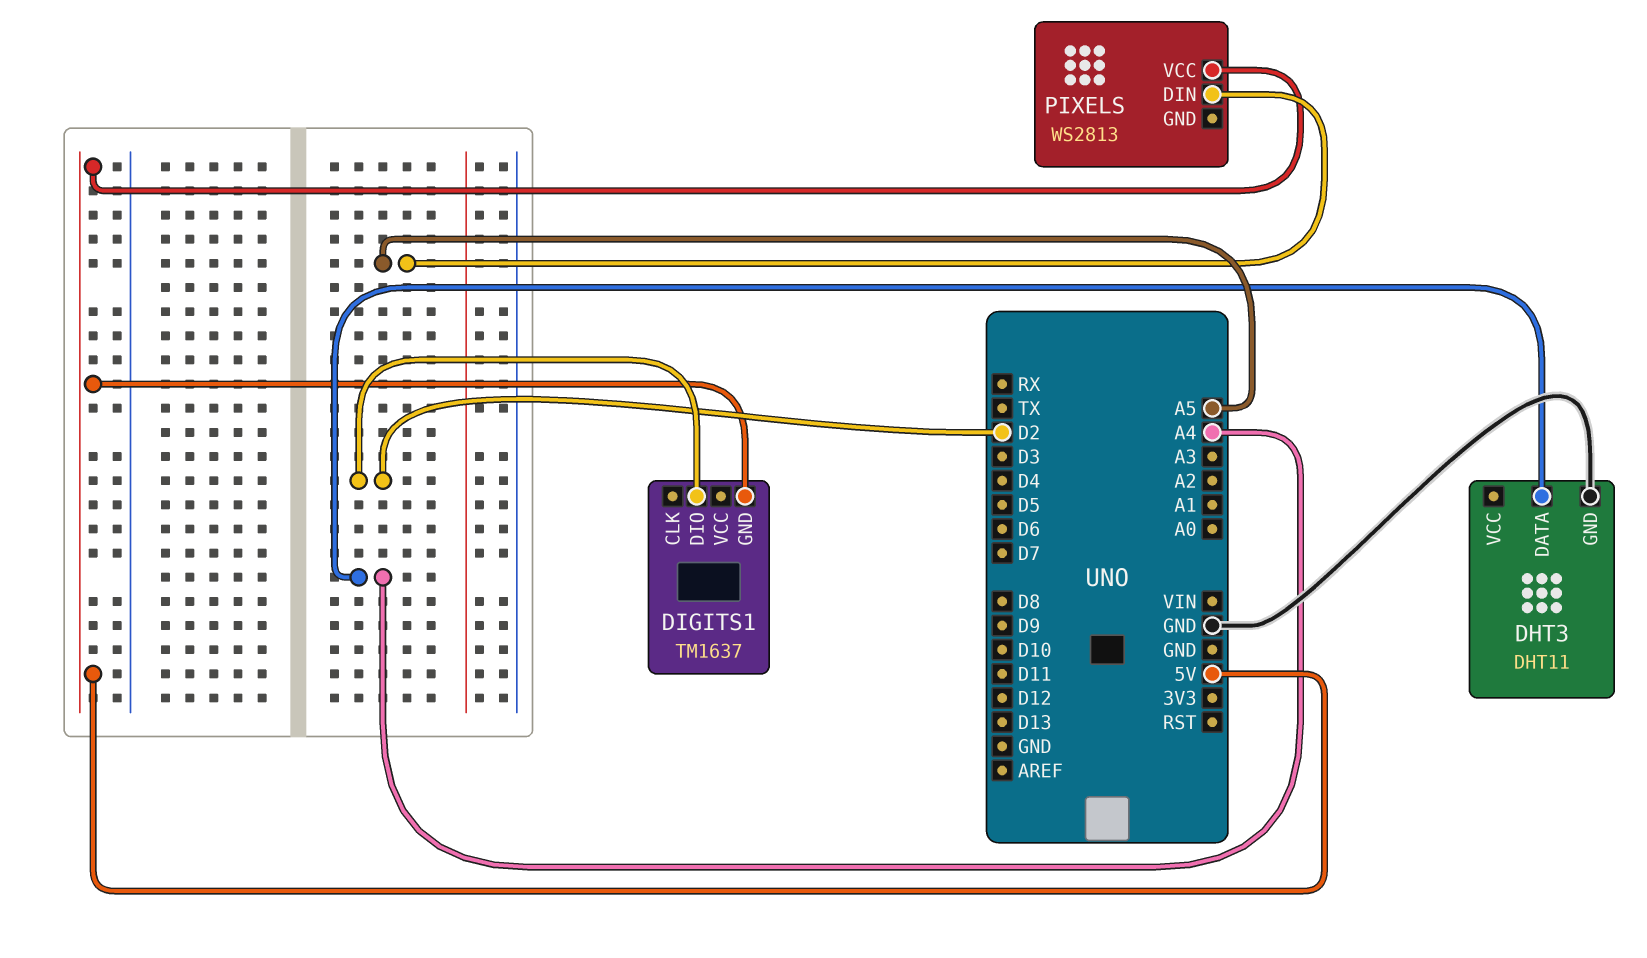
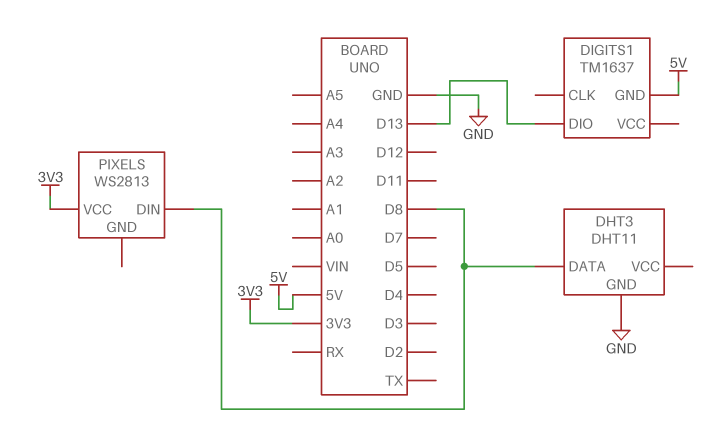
DHT3 pin DATA: A4 -> D8
DIGITS1 pin DIO: D2 -> D13
PIXELS pin DIN: A5 -> D8
PIXELS pin VCC: 5V -> 3V3

